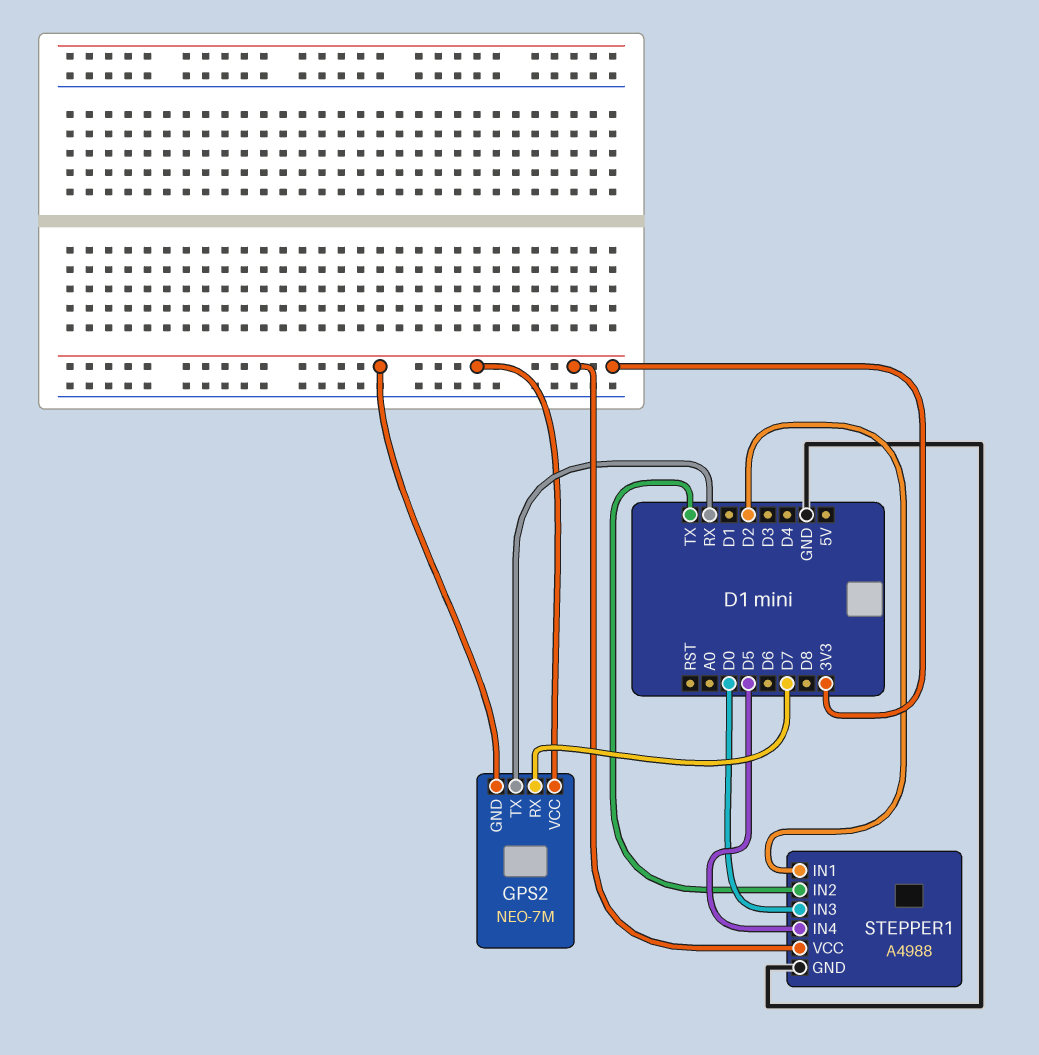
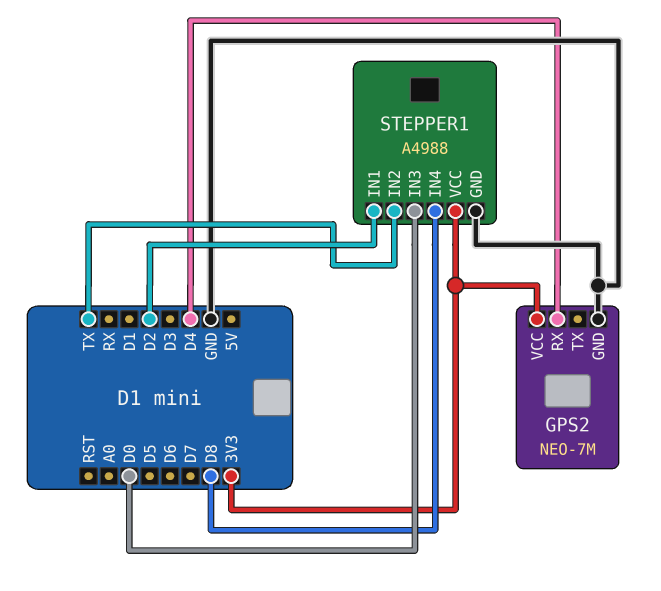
GPS2 pin GND: 3V3 -> GND
GPS2 pin RX: D7 -> D4
GPS2 pin TX: RX -> none
STEPPER1 pin IN4: D5 -> D8

